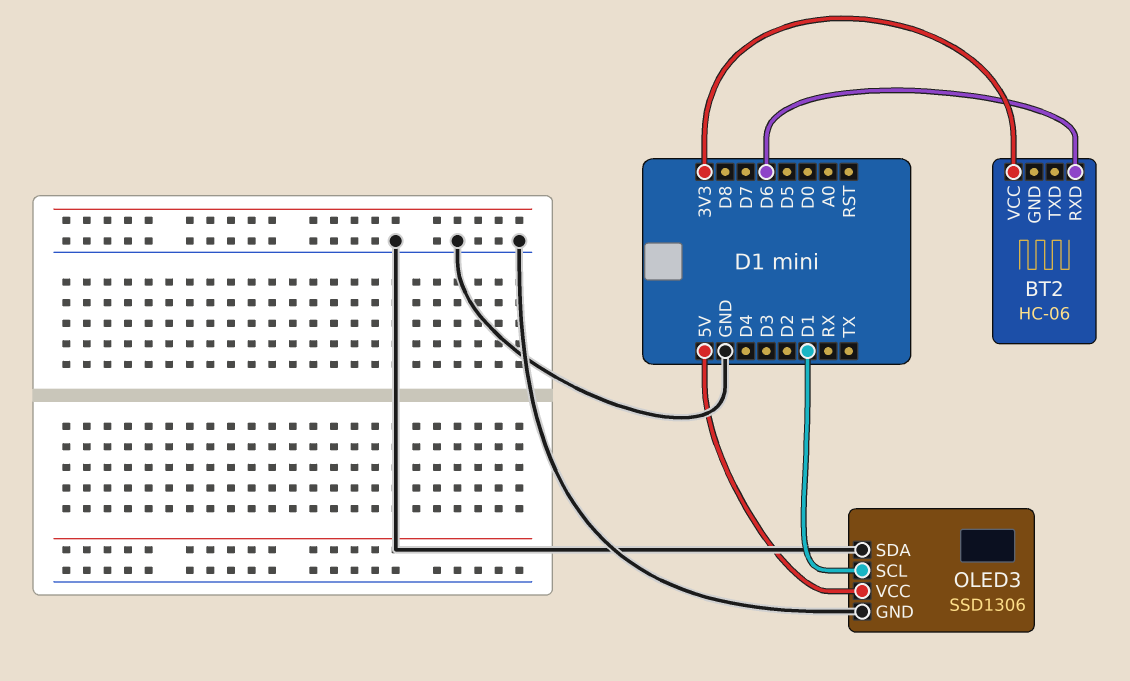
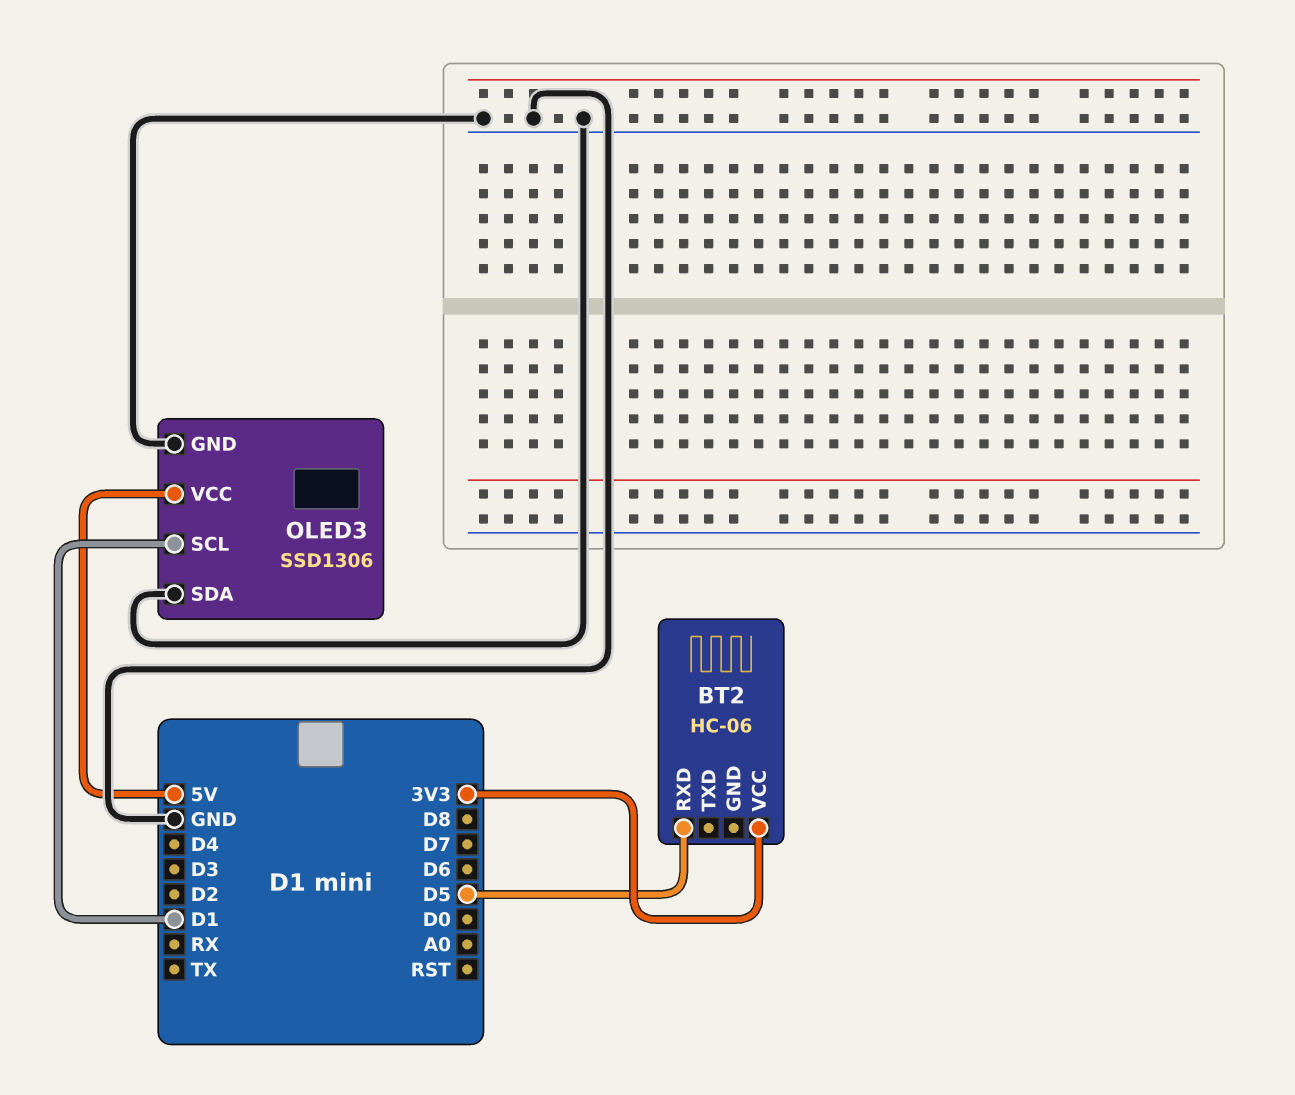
BT2 pin RXD: D6 -> D5

